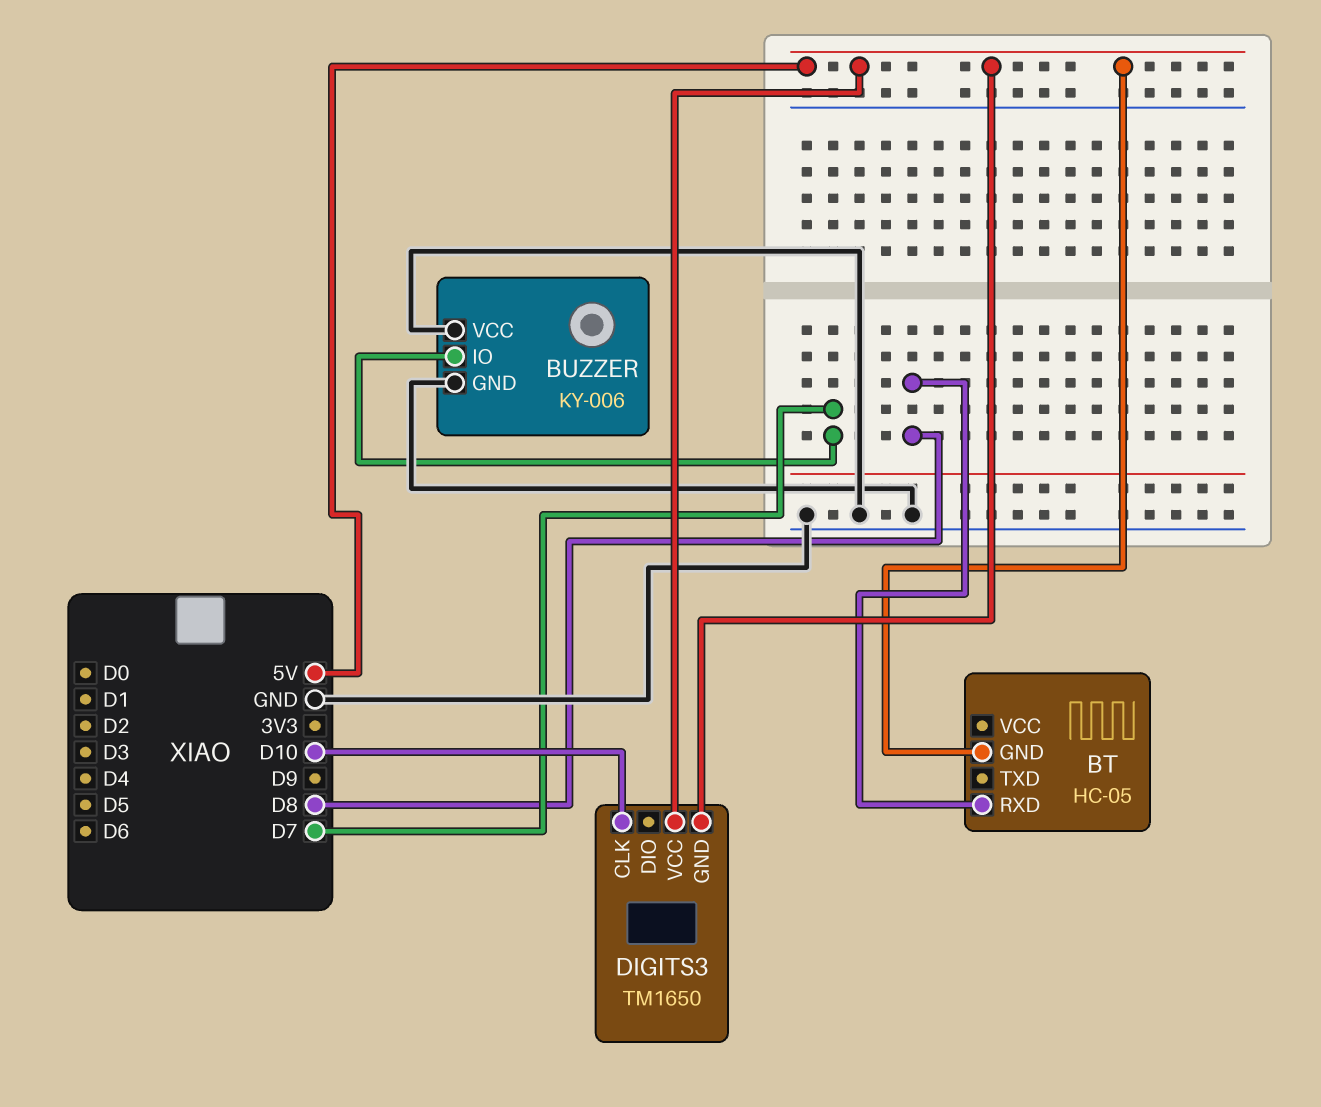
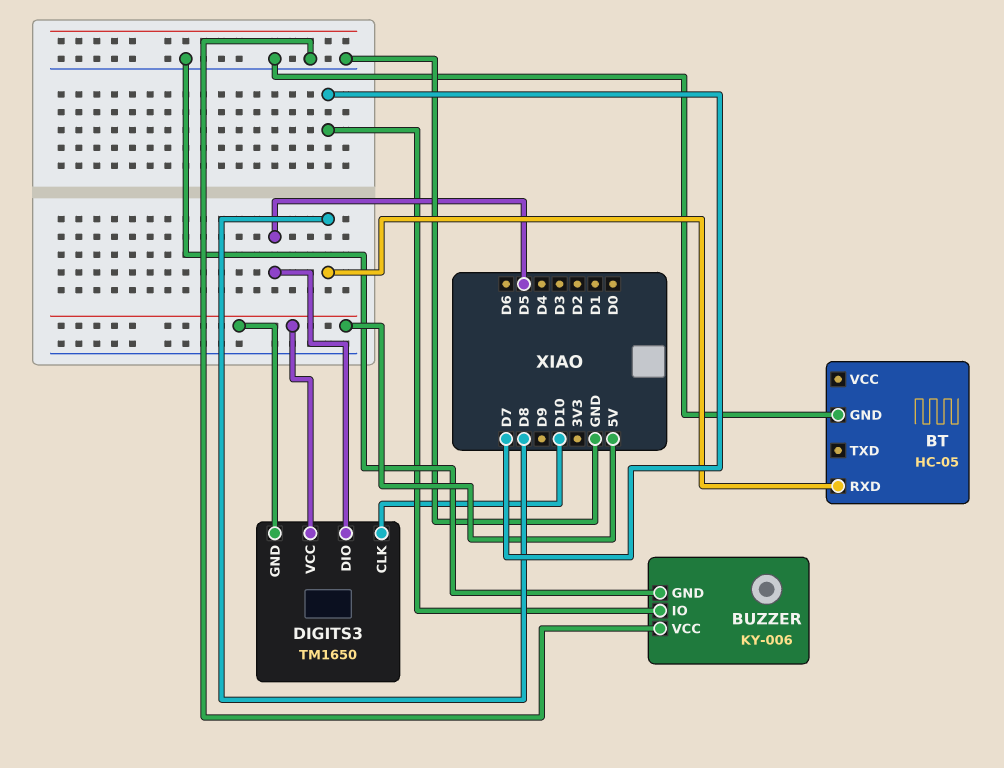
BT pin GND: 5V -> GND
DIGITS3 pin DIO: none -> D5

